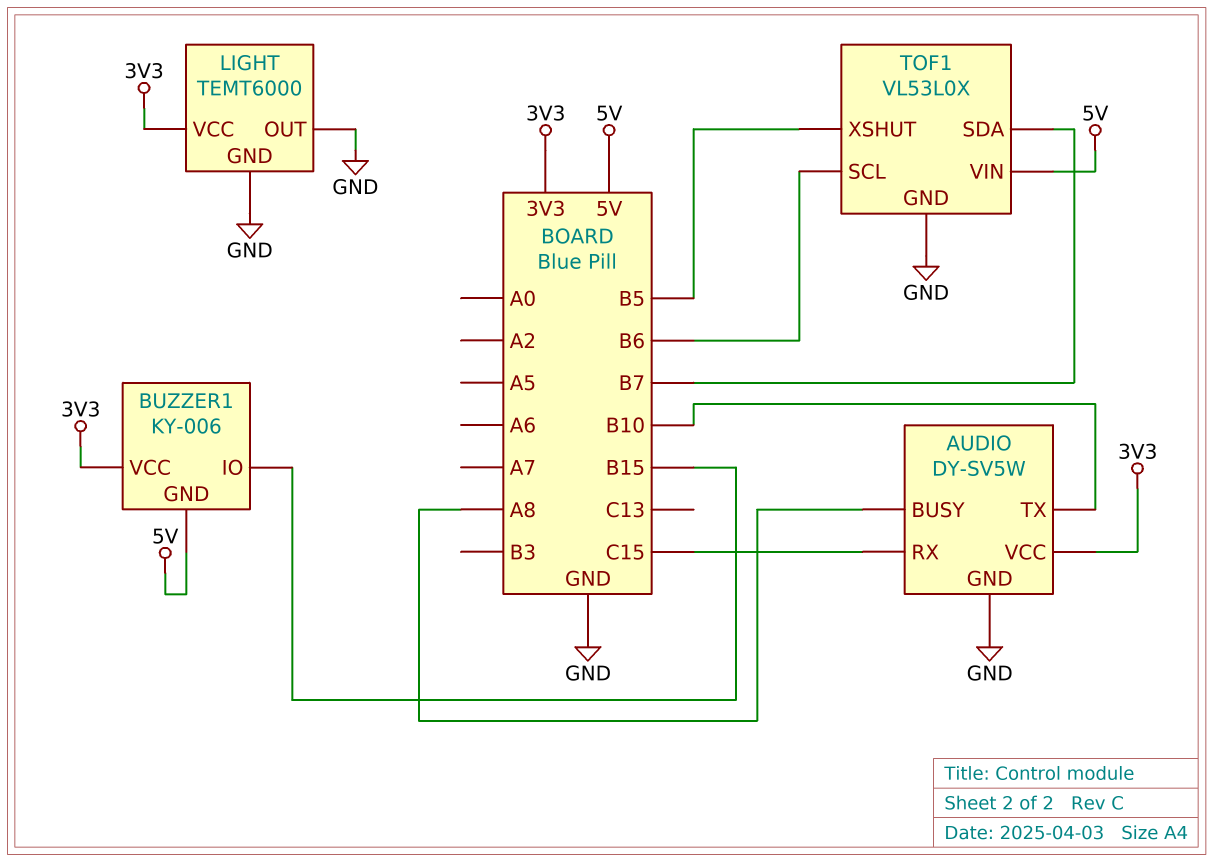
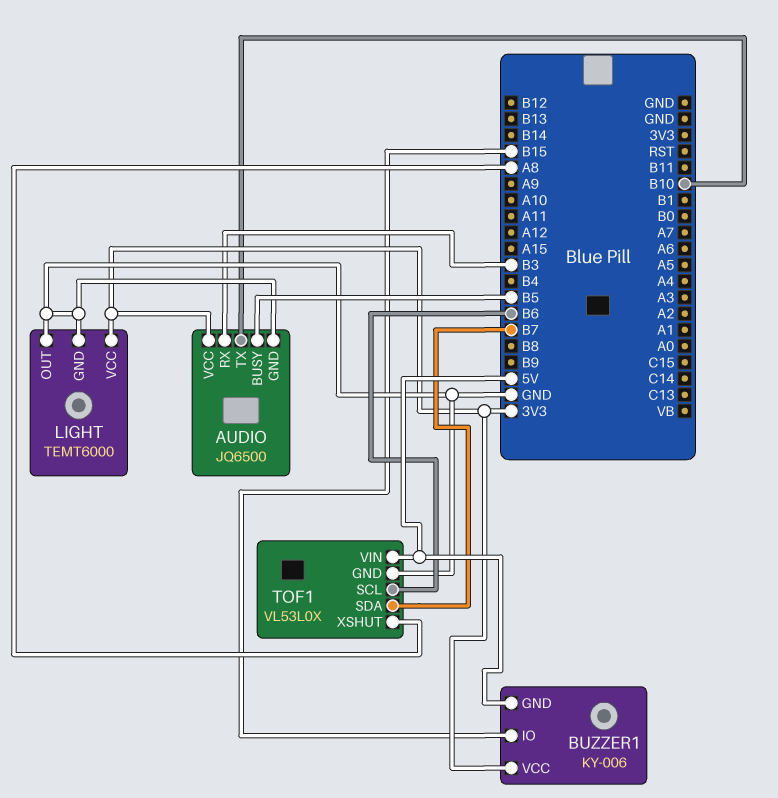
AUDIO: DY-SV5W -> JQ6500
AUDIO pin BUSY: A8 -> B5
AUDIO pin RX: C15 -> B3
TOF1 pin XSHUT: B5 -> A8

